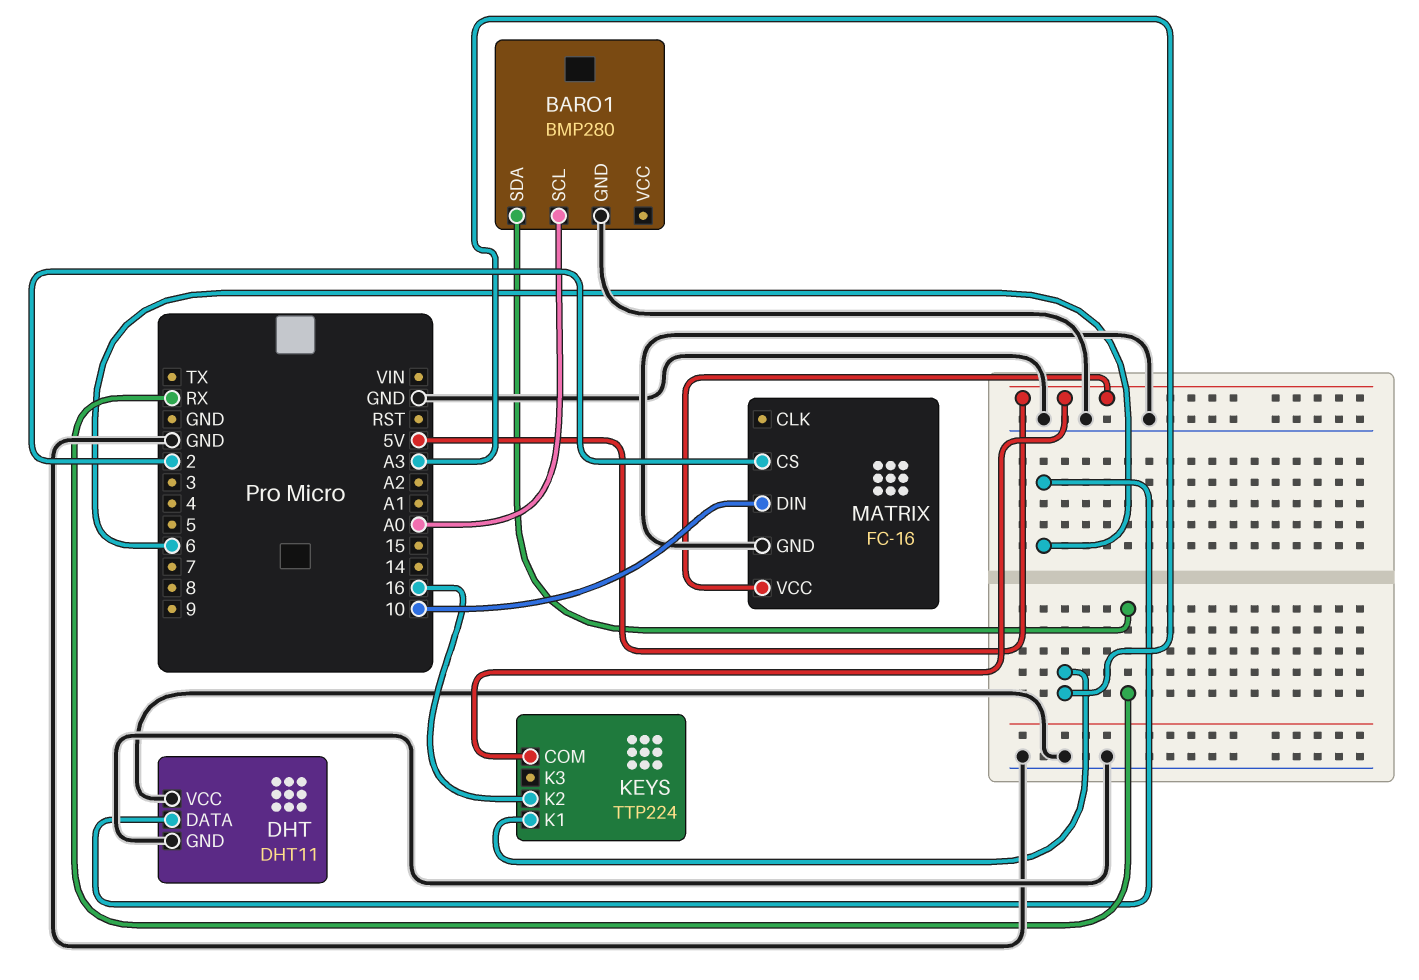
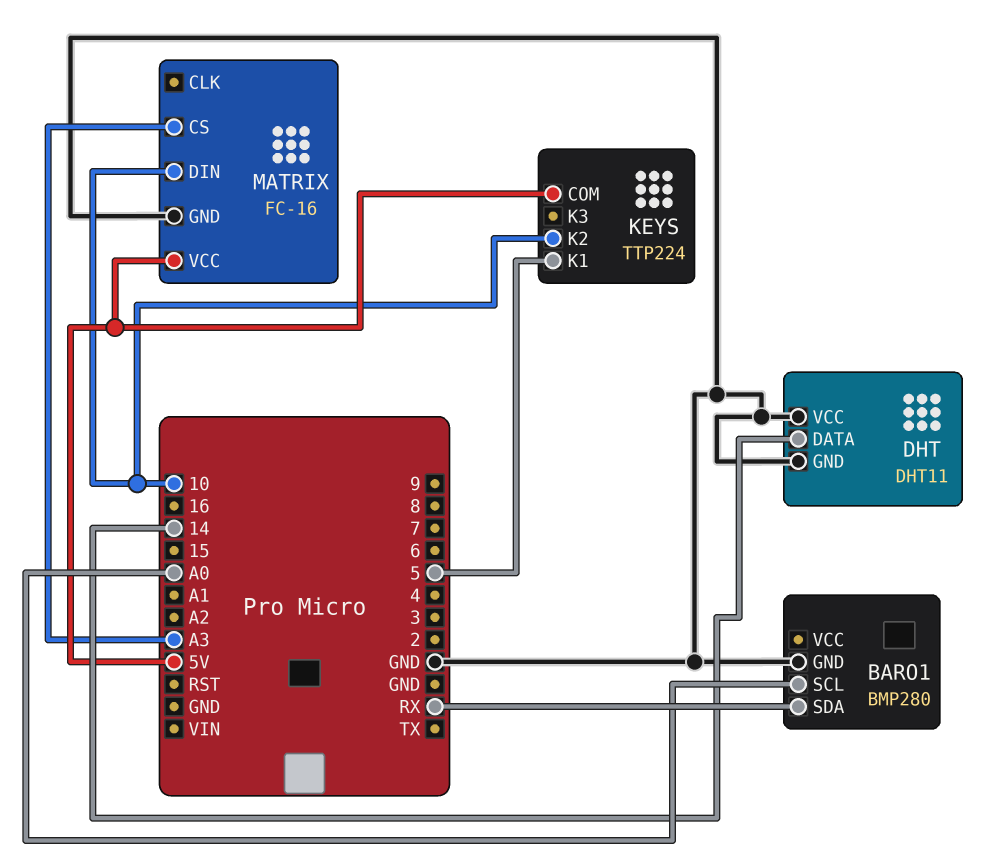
DHT pin DATA: 6 -> 14
KEYS pin K1: A3 -> 5
KEYS pin K2: 16 -> 10
MATRIX pin CS: 2 -> A3

